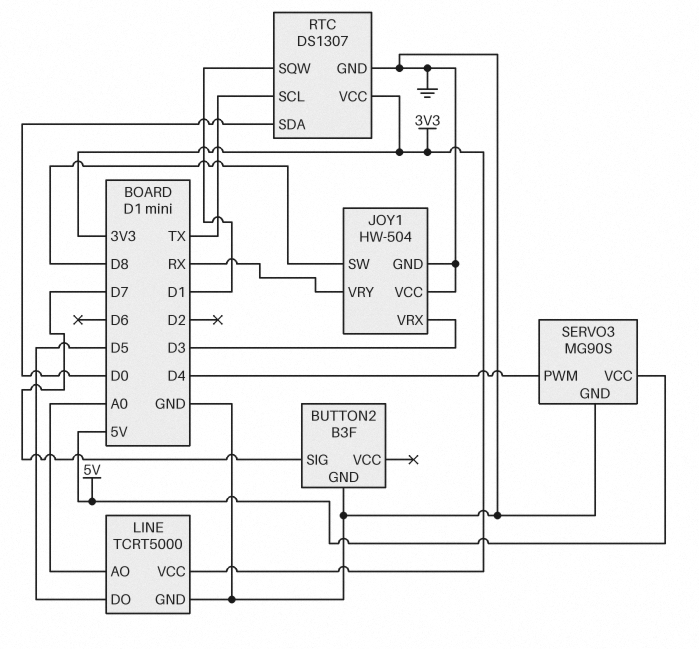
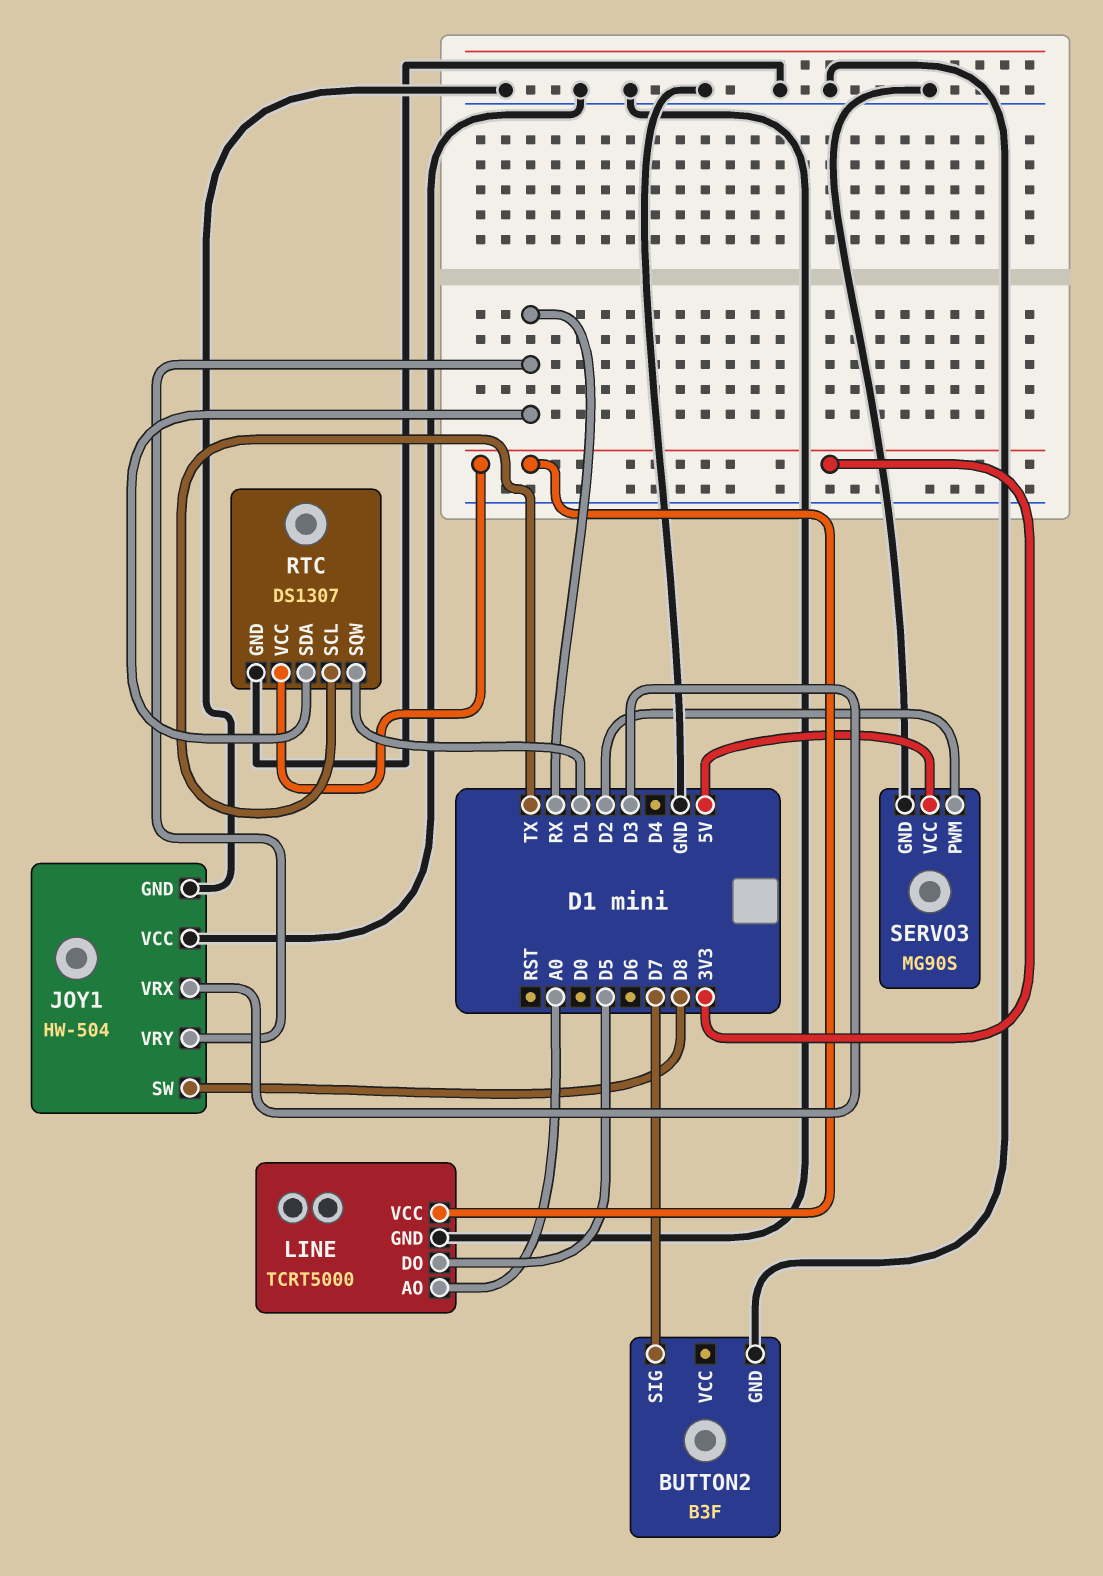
RTC pin SDA: D0 -> RX
SERVO3 pin PWM: D4 -> D2

